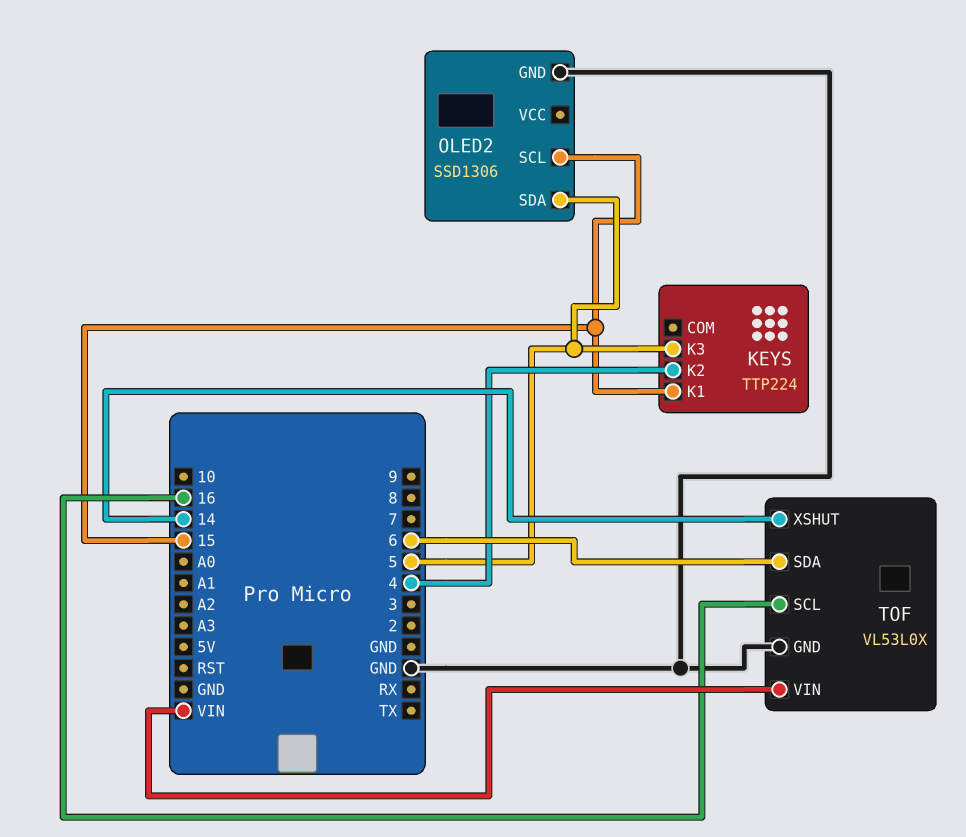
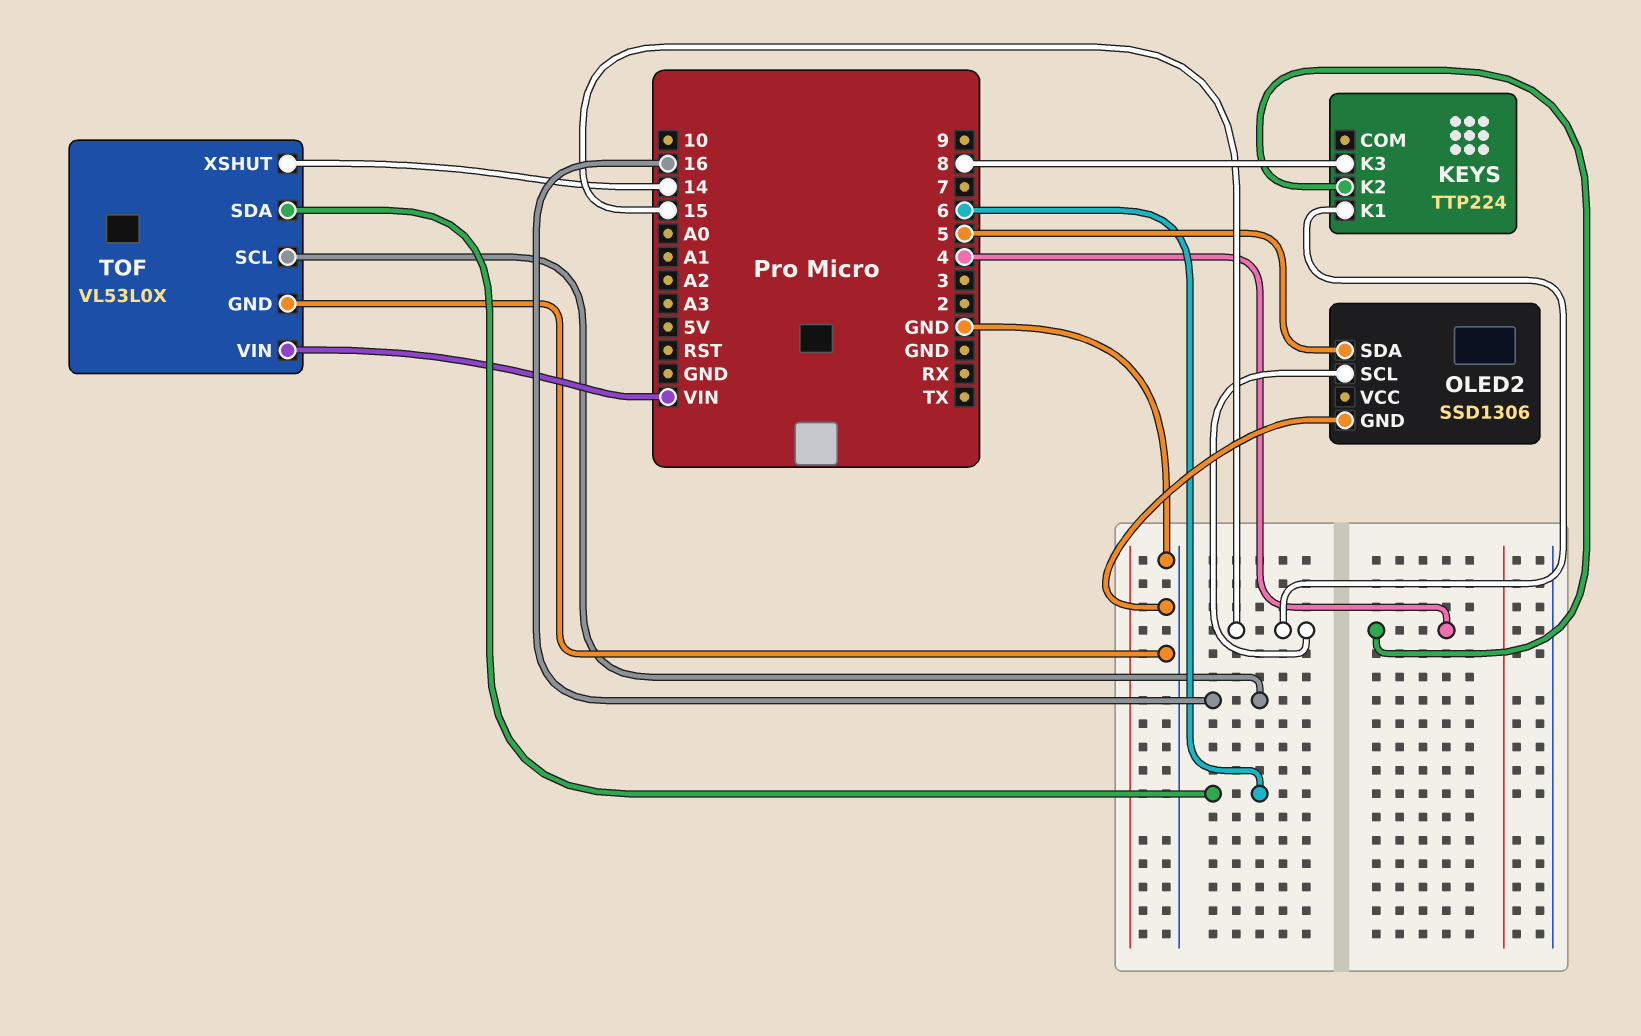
KEYS pin K3: 5 -> 8

